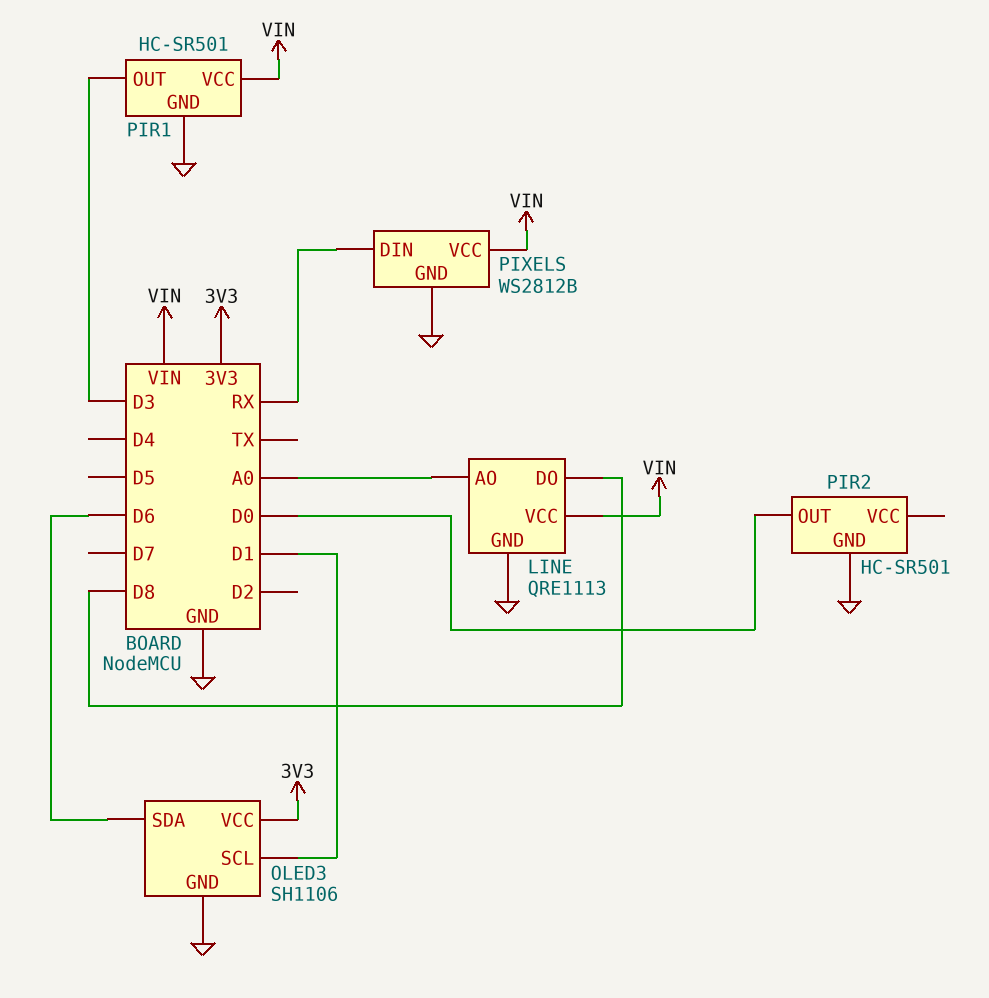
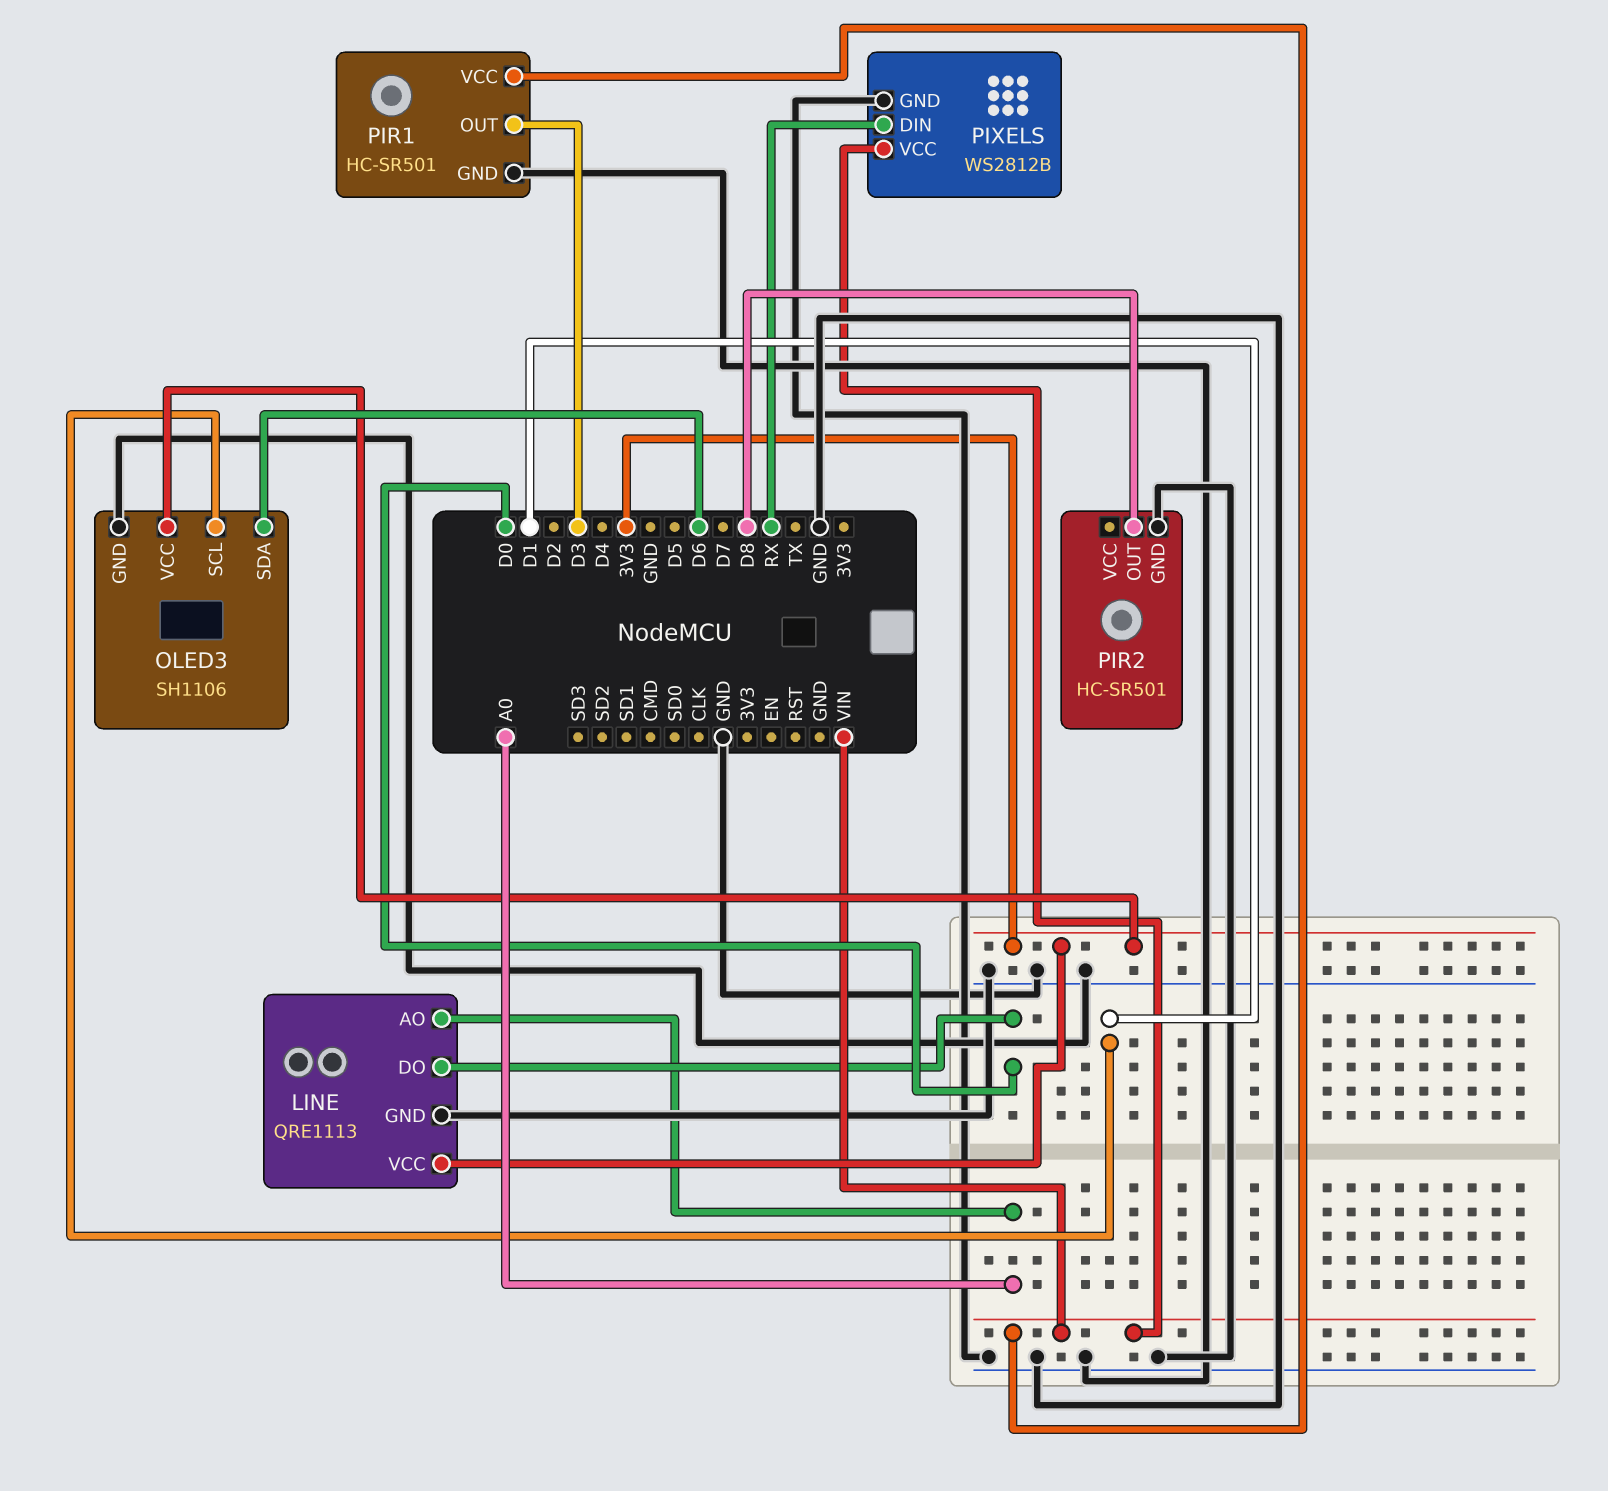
LINE pin DO: D8 -> D0
LINE pin VCC: VIN -> 3V3
PIR2 pin OUT: D0 -> D8

